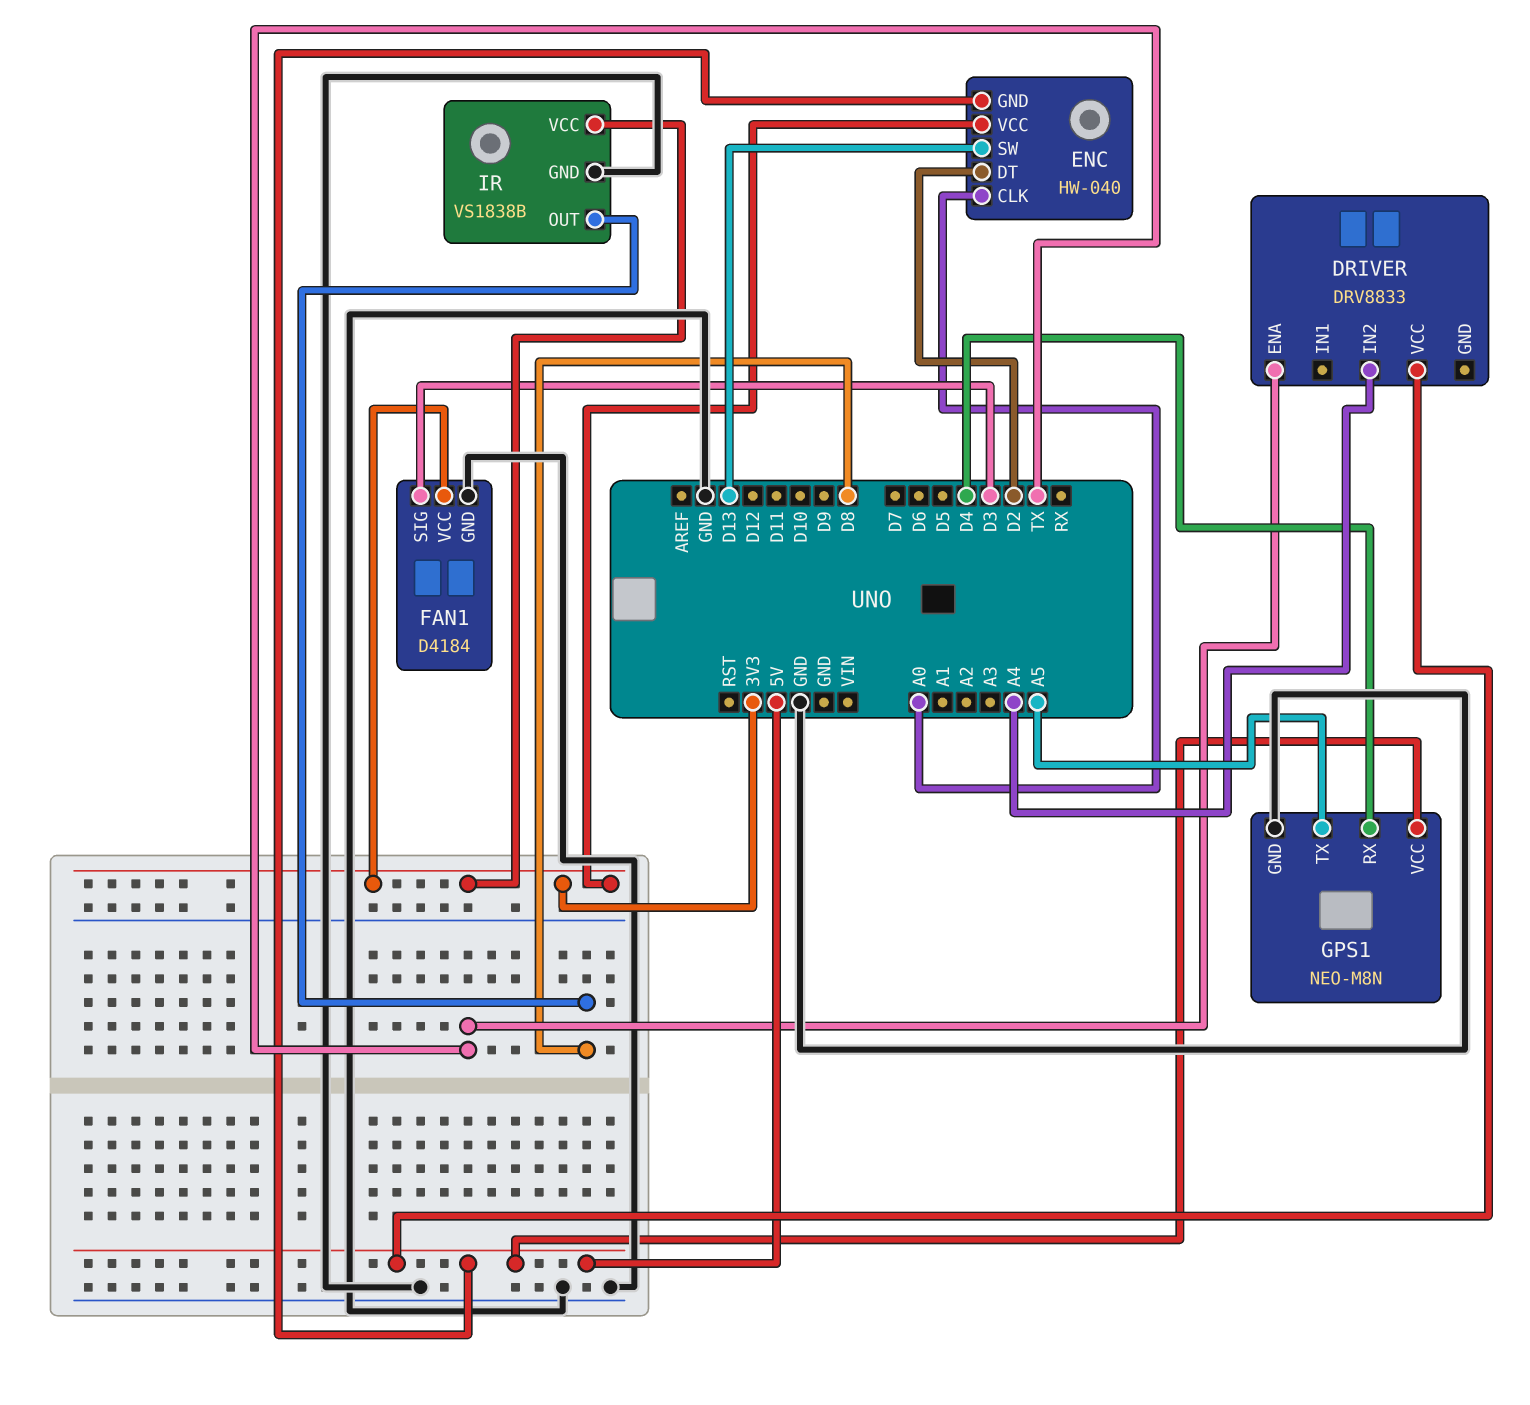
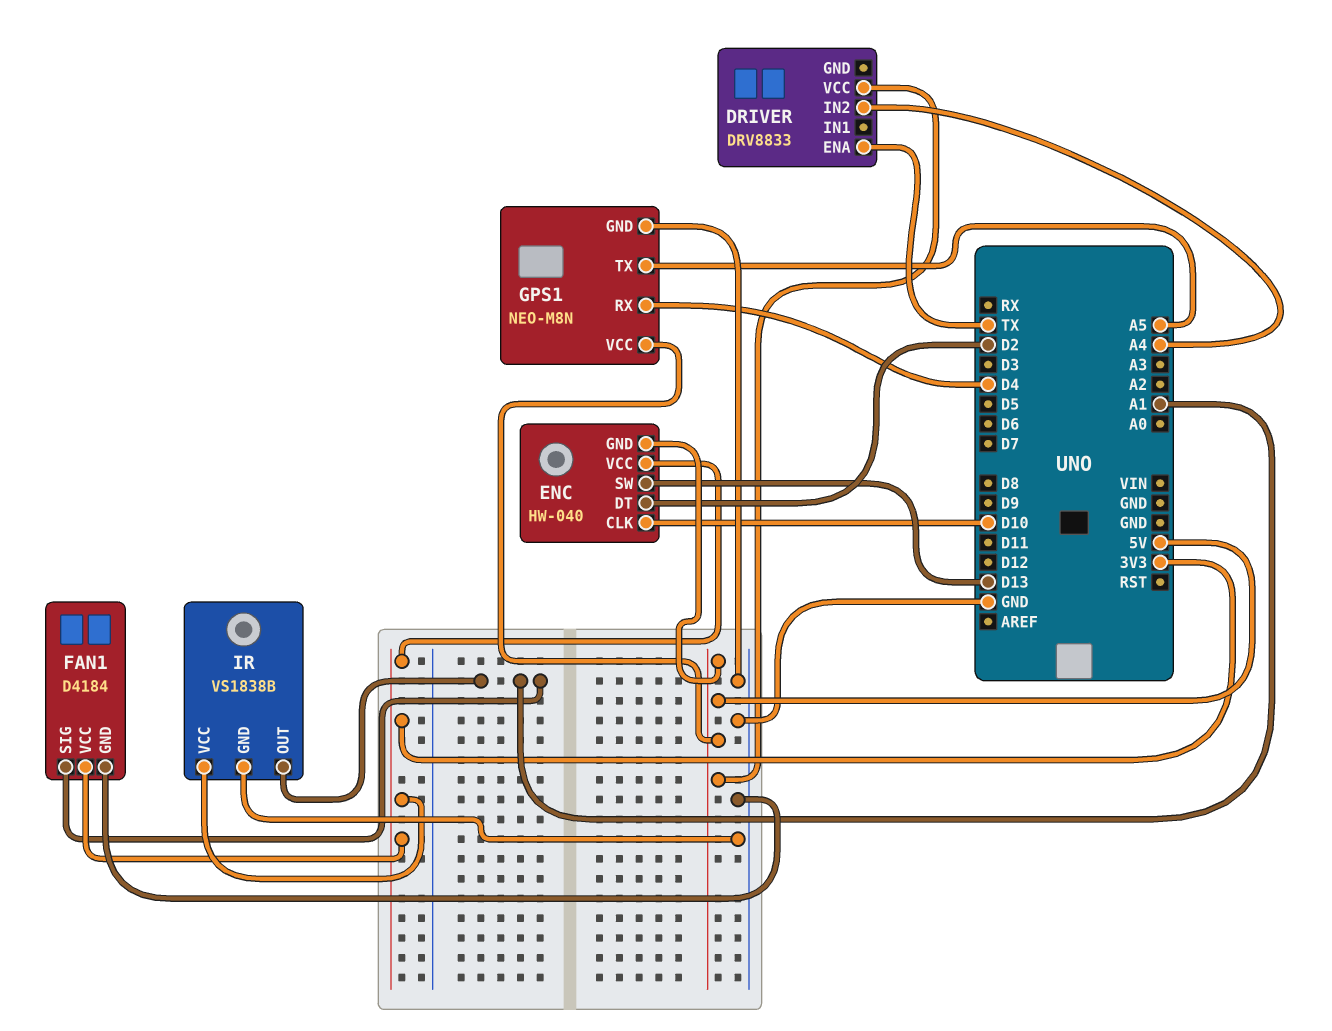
ENC pin CLK: A0 -> D10
FAN1 pin SIG: D3 -> A1
IR pin OUT: D8 -> A1

